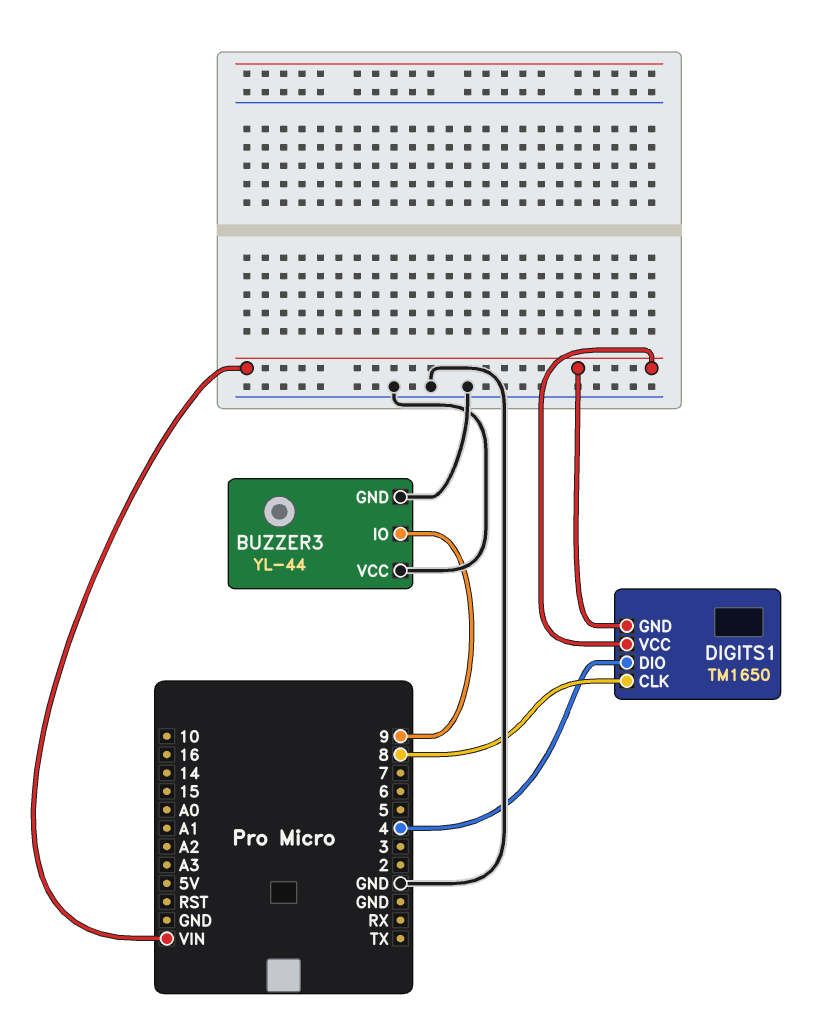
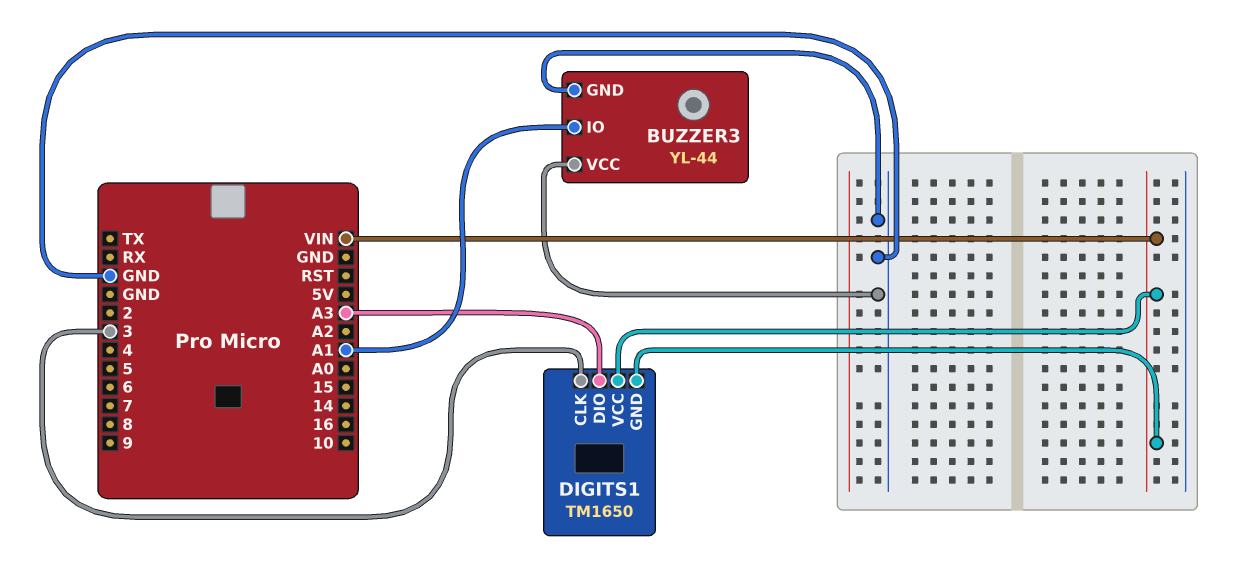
BUZZER3 pin IO: 9 -> A1
DIGITS1 pin CLK: 8 -> 3
DIGITS1 pin DIO: 4 -> A3

